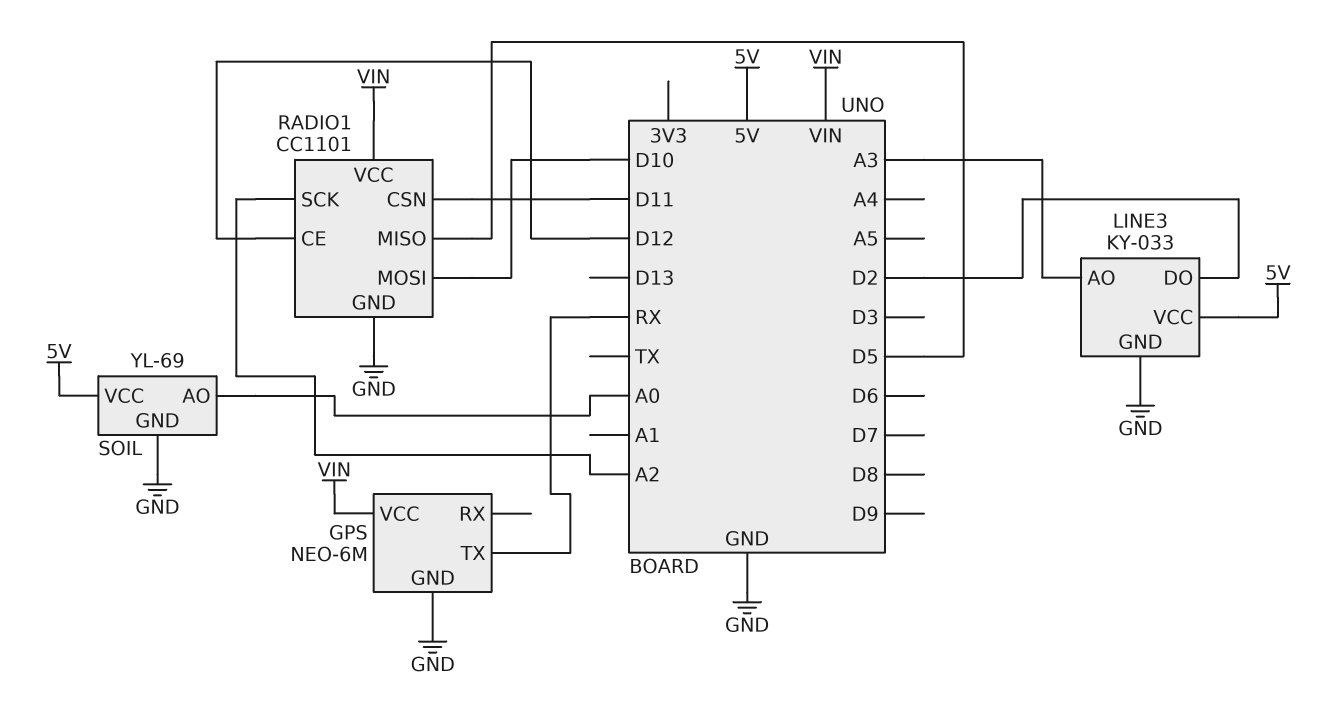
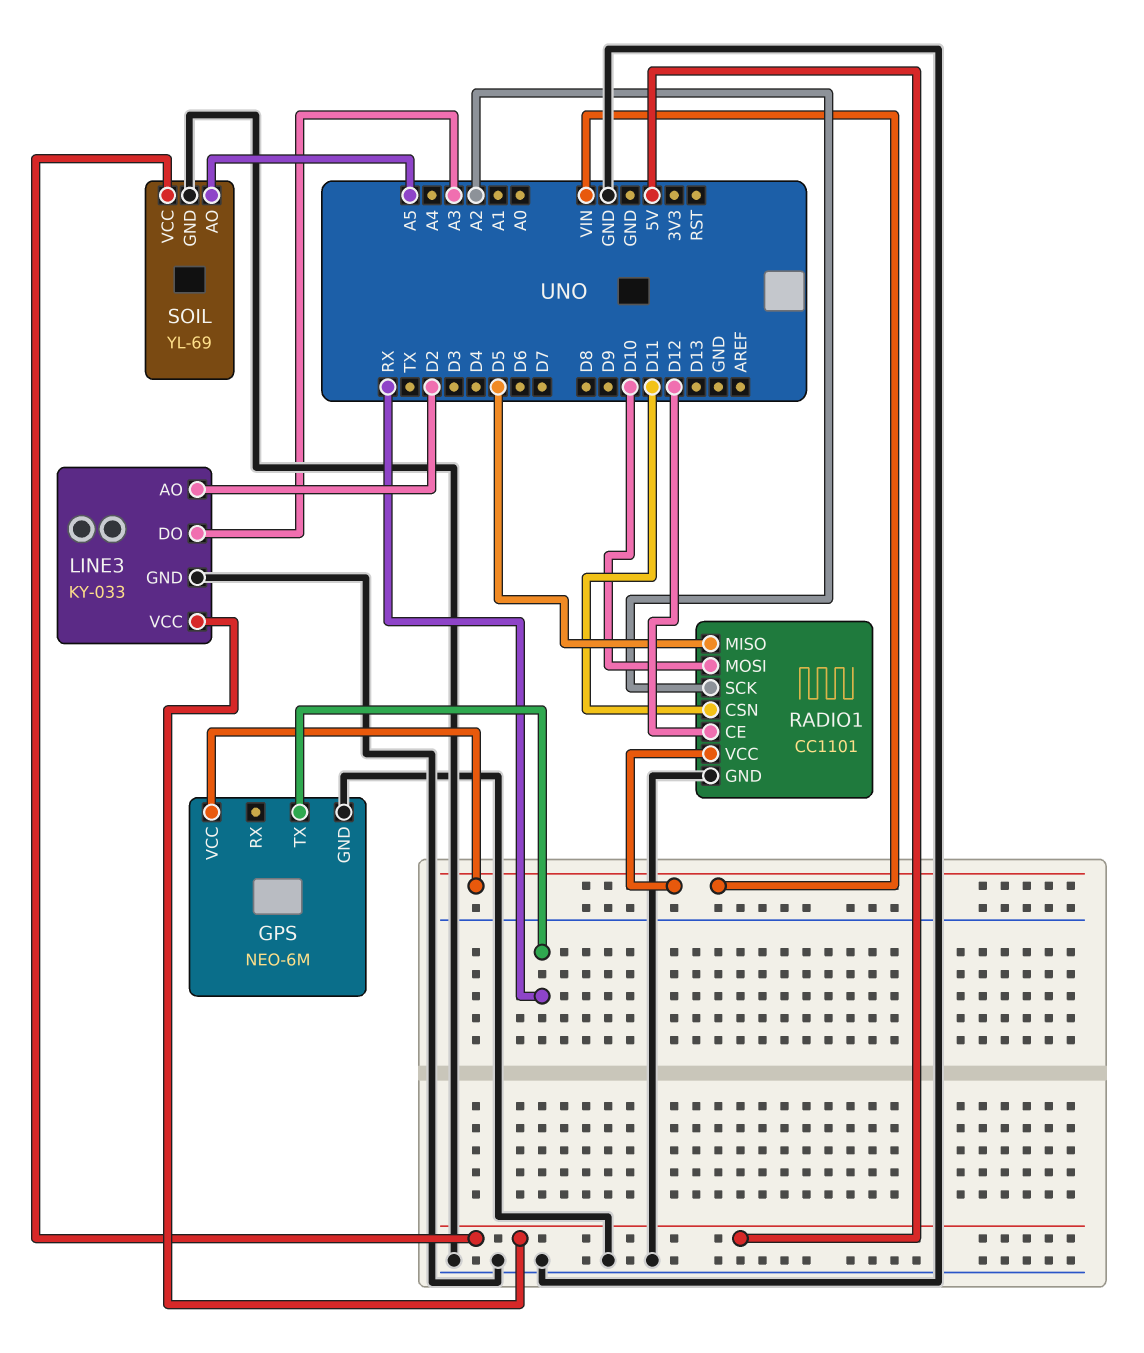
LINE3 pin AO: A3 -> D2
LINE3 pin DO: D2 -> A3
SOIL pin AO: A0 -> A5

